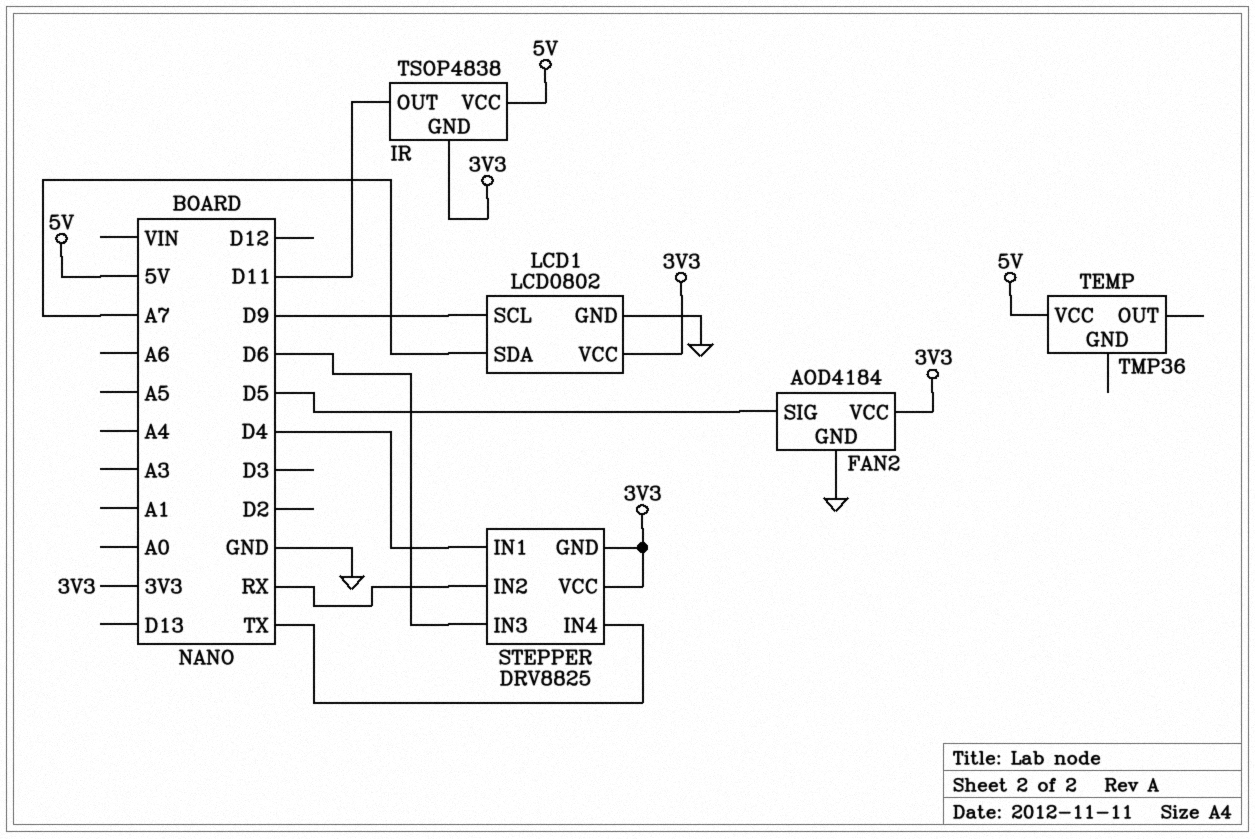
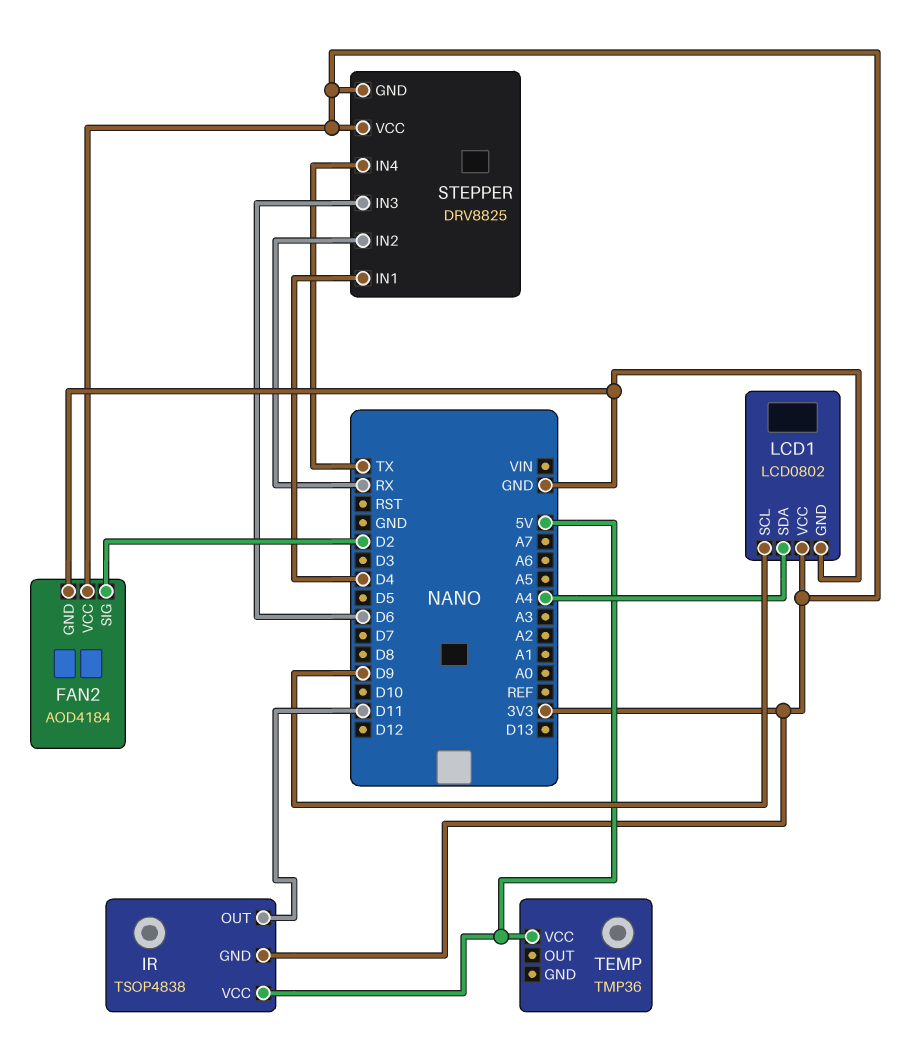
FAN2 pin SIG: D5 -> D2
LCD1 pin SDA: A7 -> A4

